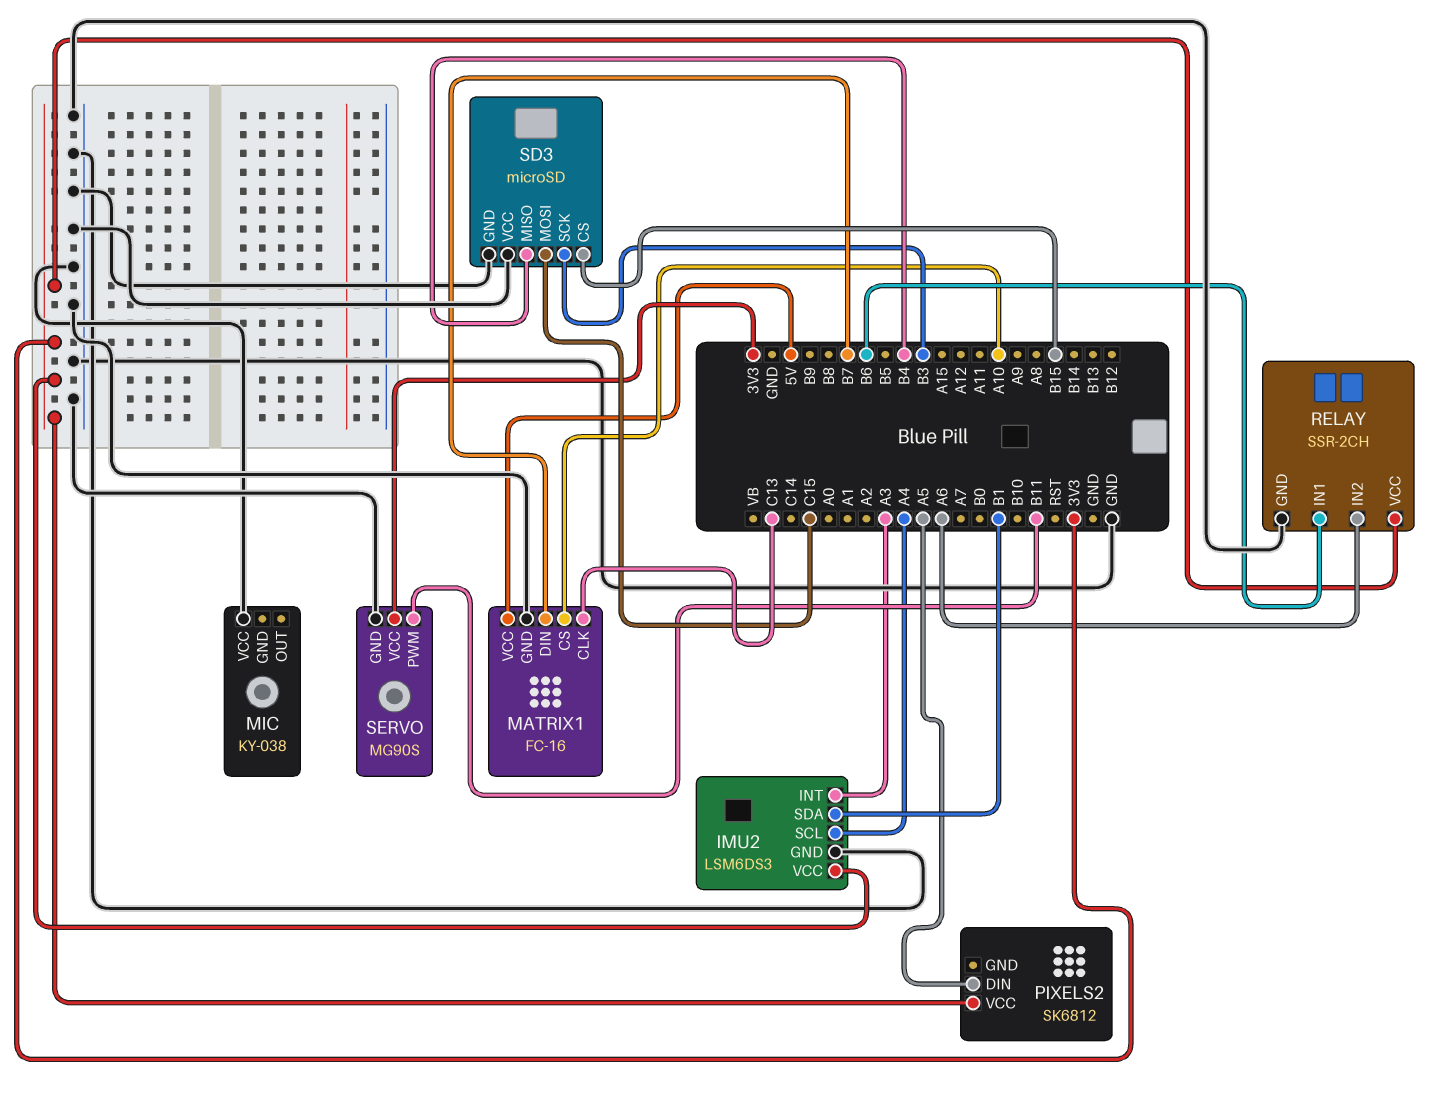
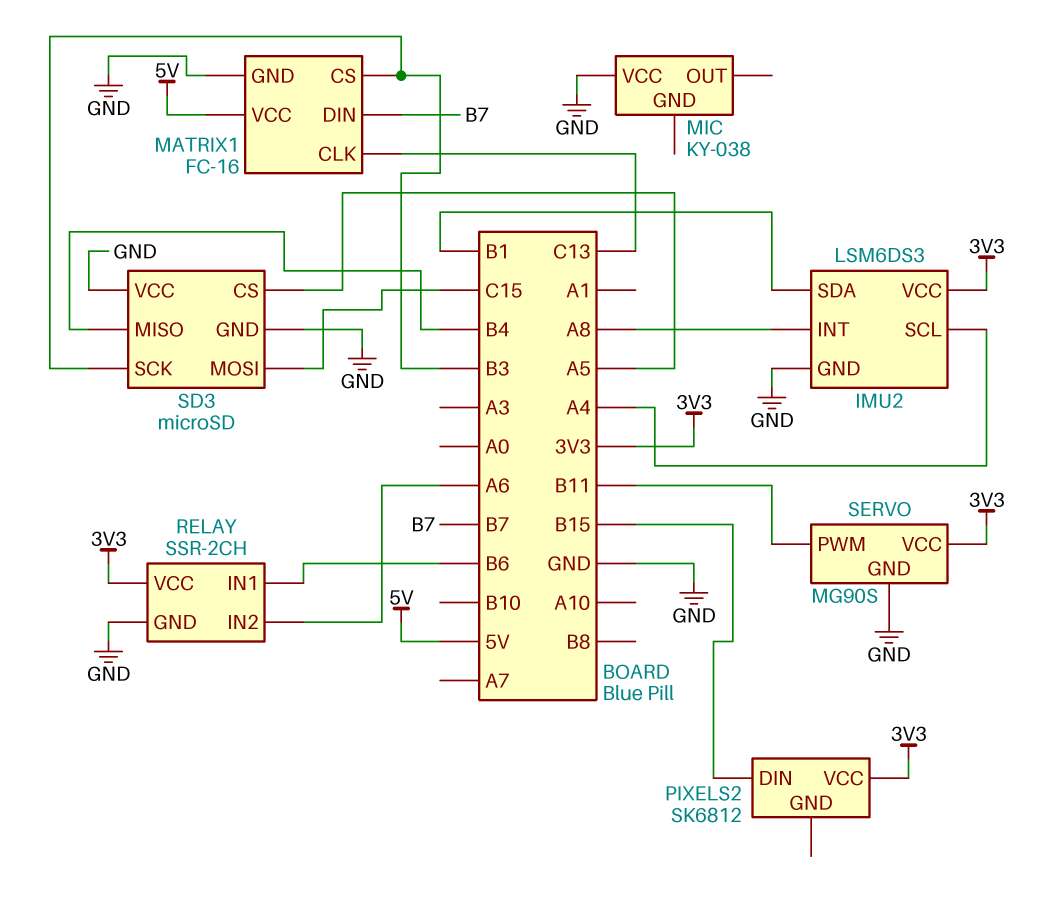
IMU2 pin INT: A3 -> A8
MATRIX1 pin CS: A10 -> B3
PIXELS2 pin DIN: A5 -> B15
SD3 pin CS: B15 -> A5

